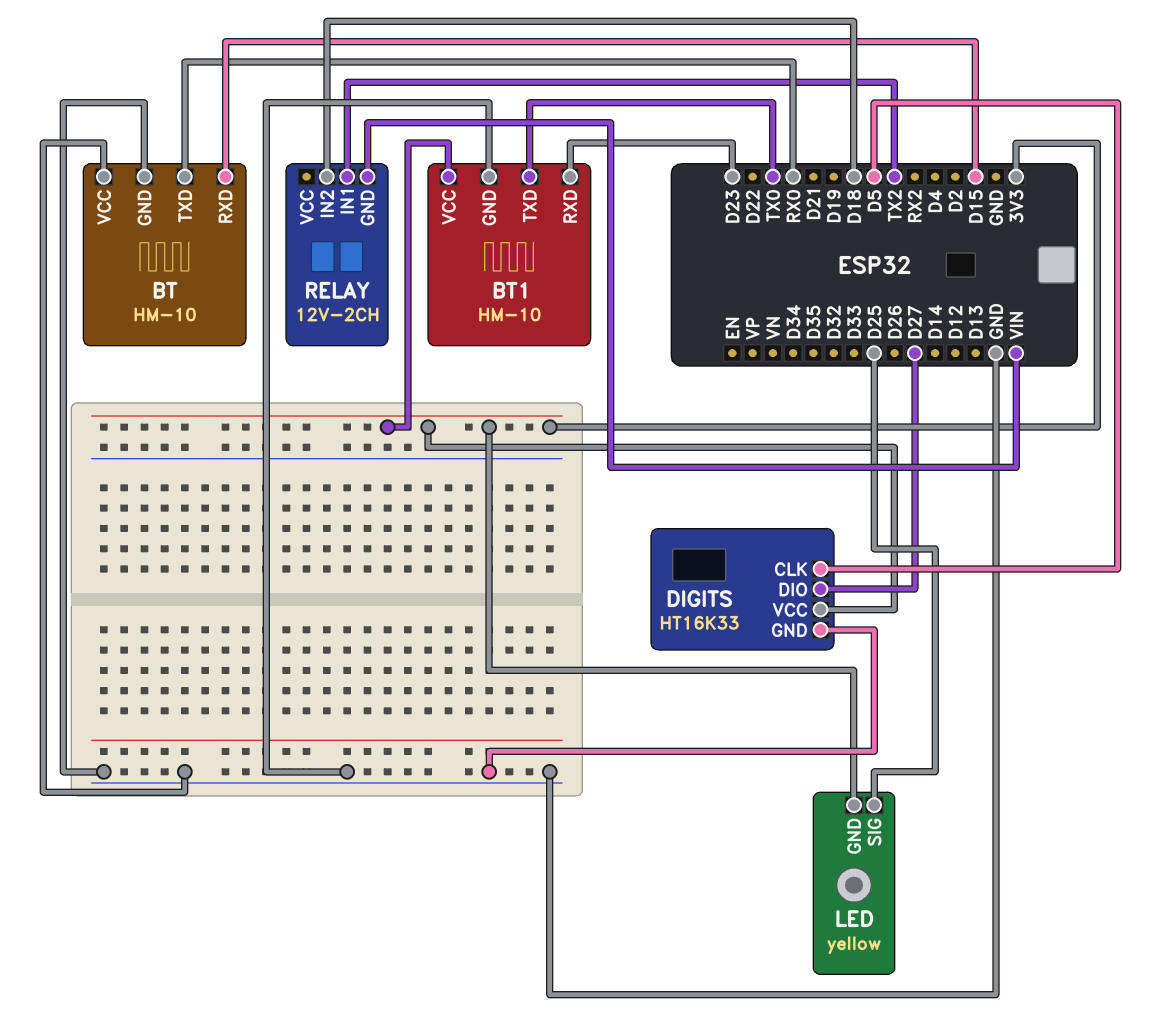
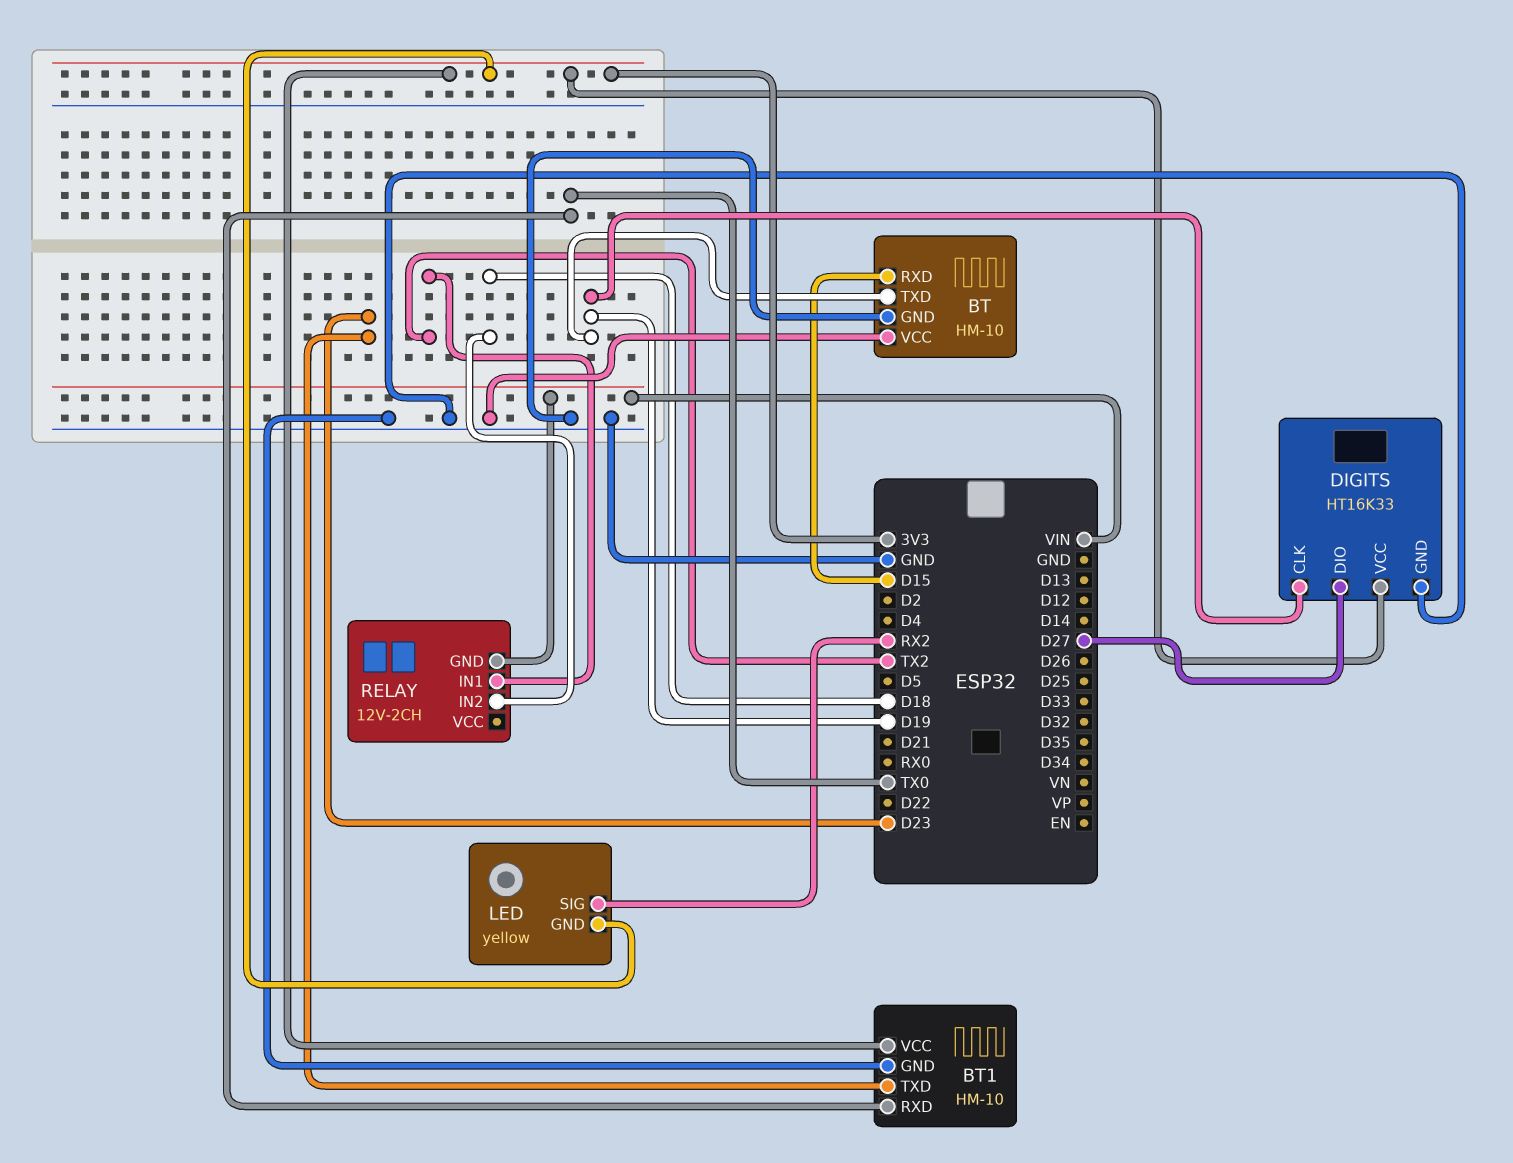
BT pin TXD: RX0 -> D19
BT1 pin RXD: D23 -> TX0
BT1 pin TXD: TX0 -> D23
DIGITS pin CLK: D5 -> D19
LED pin SIG: D25 -> RX2

